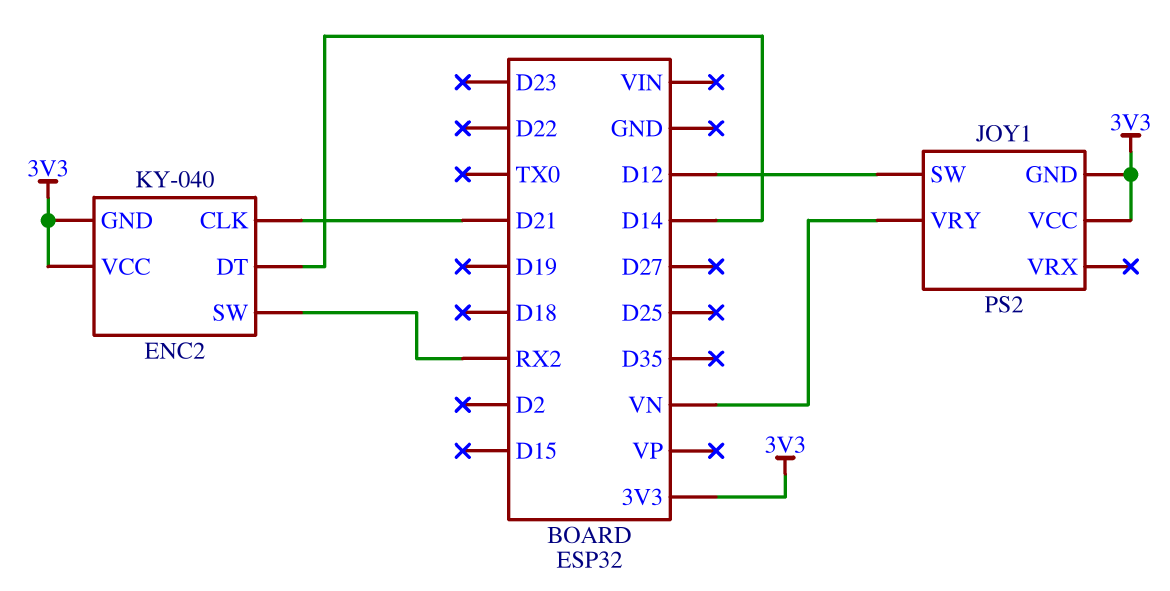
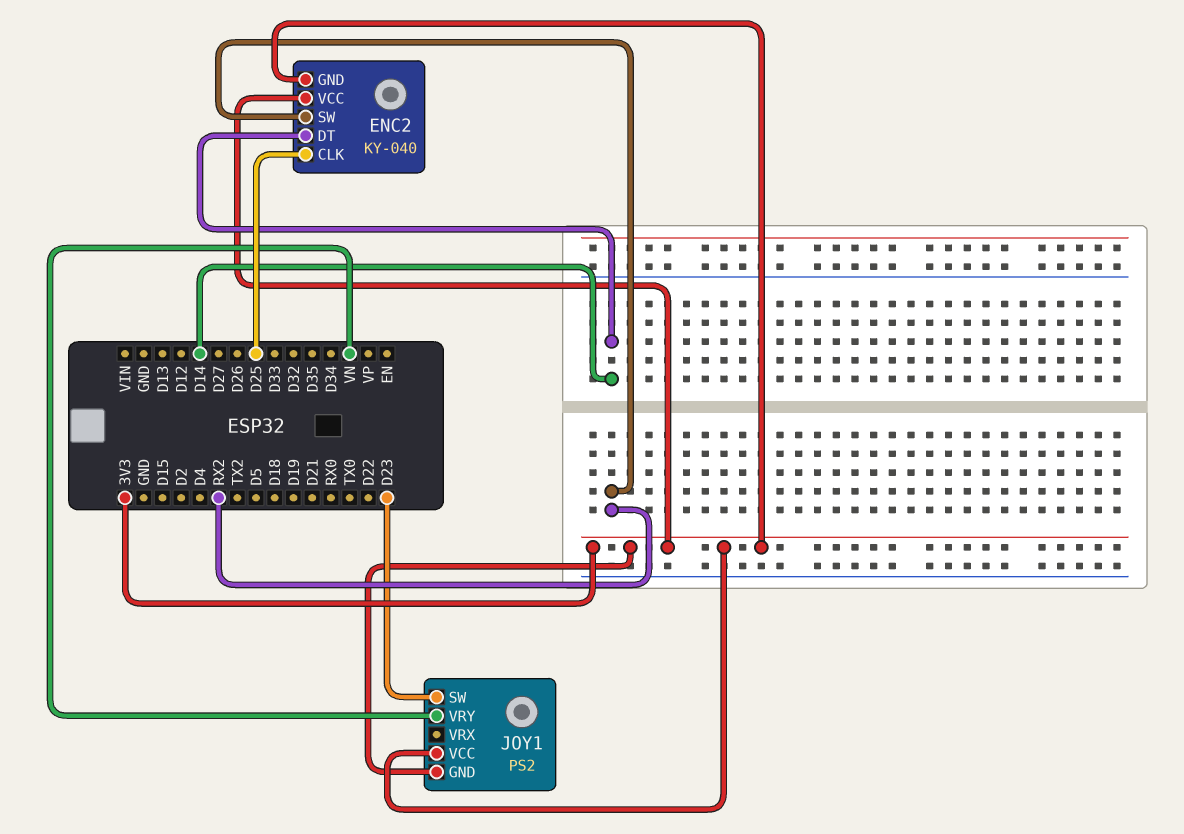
ENC2 pin CLK: D21 -> D25
JOY1 pin SW: D12 -> D23

